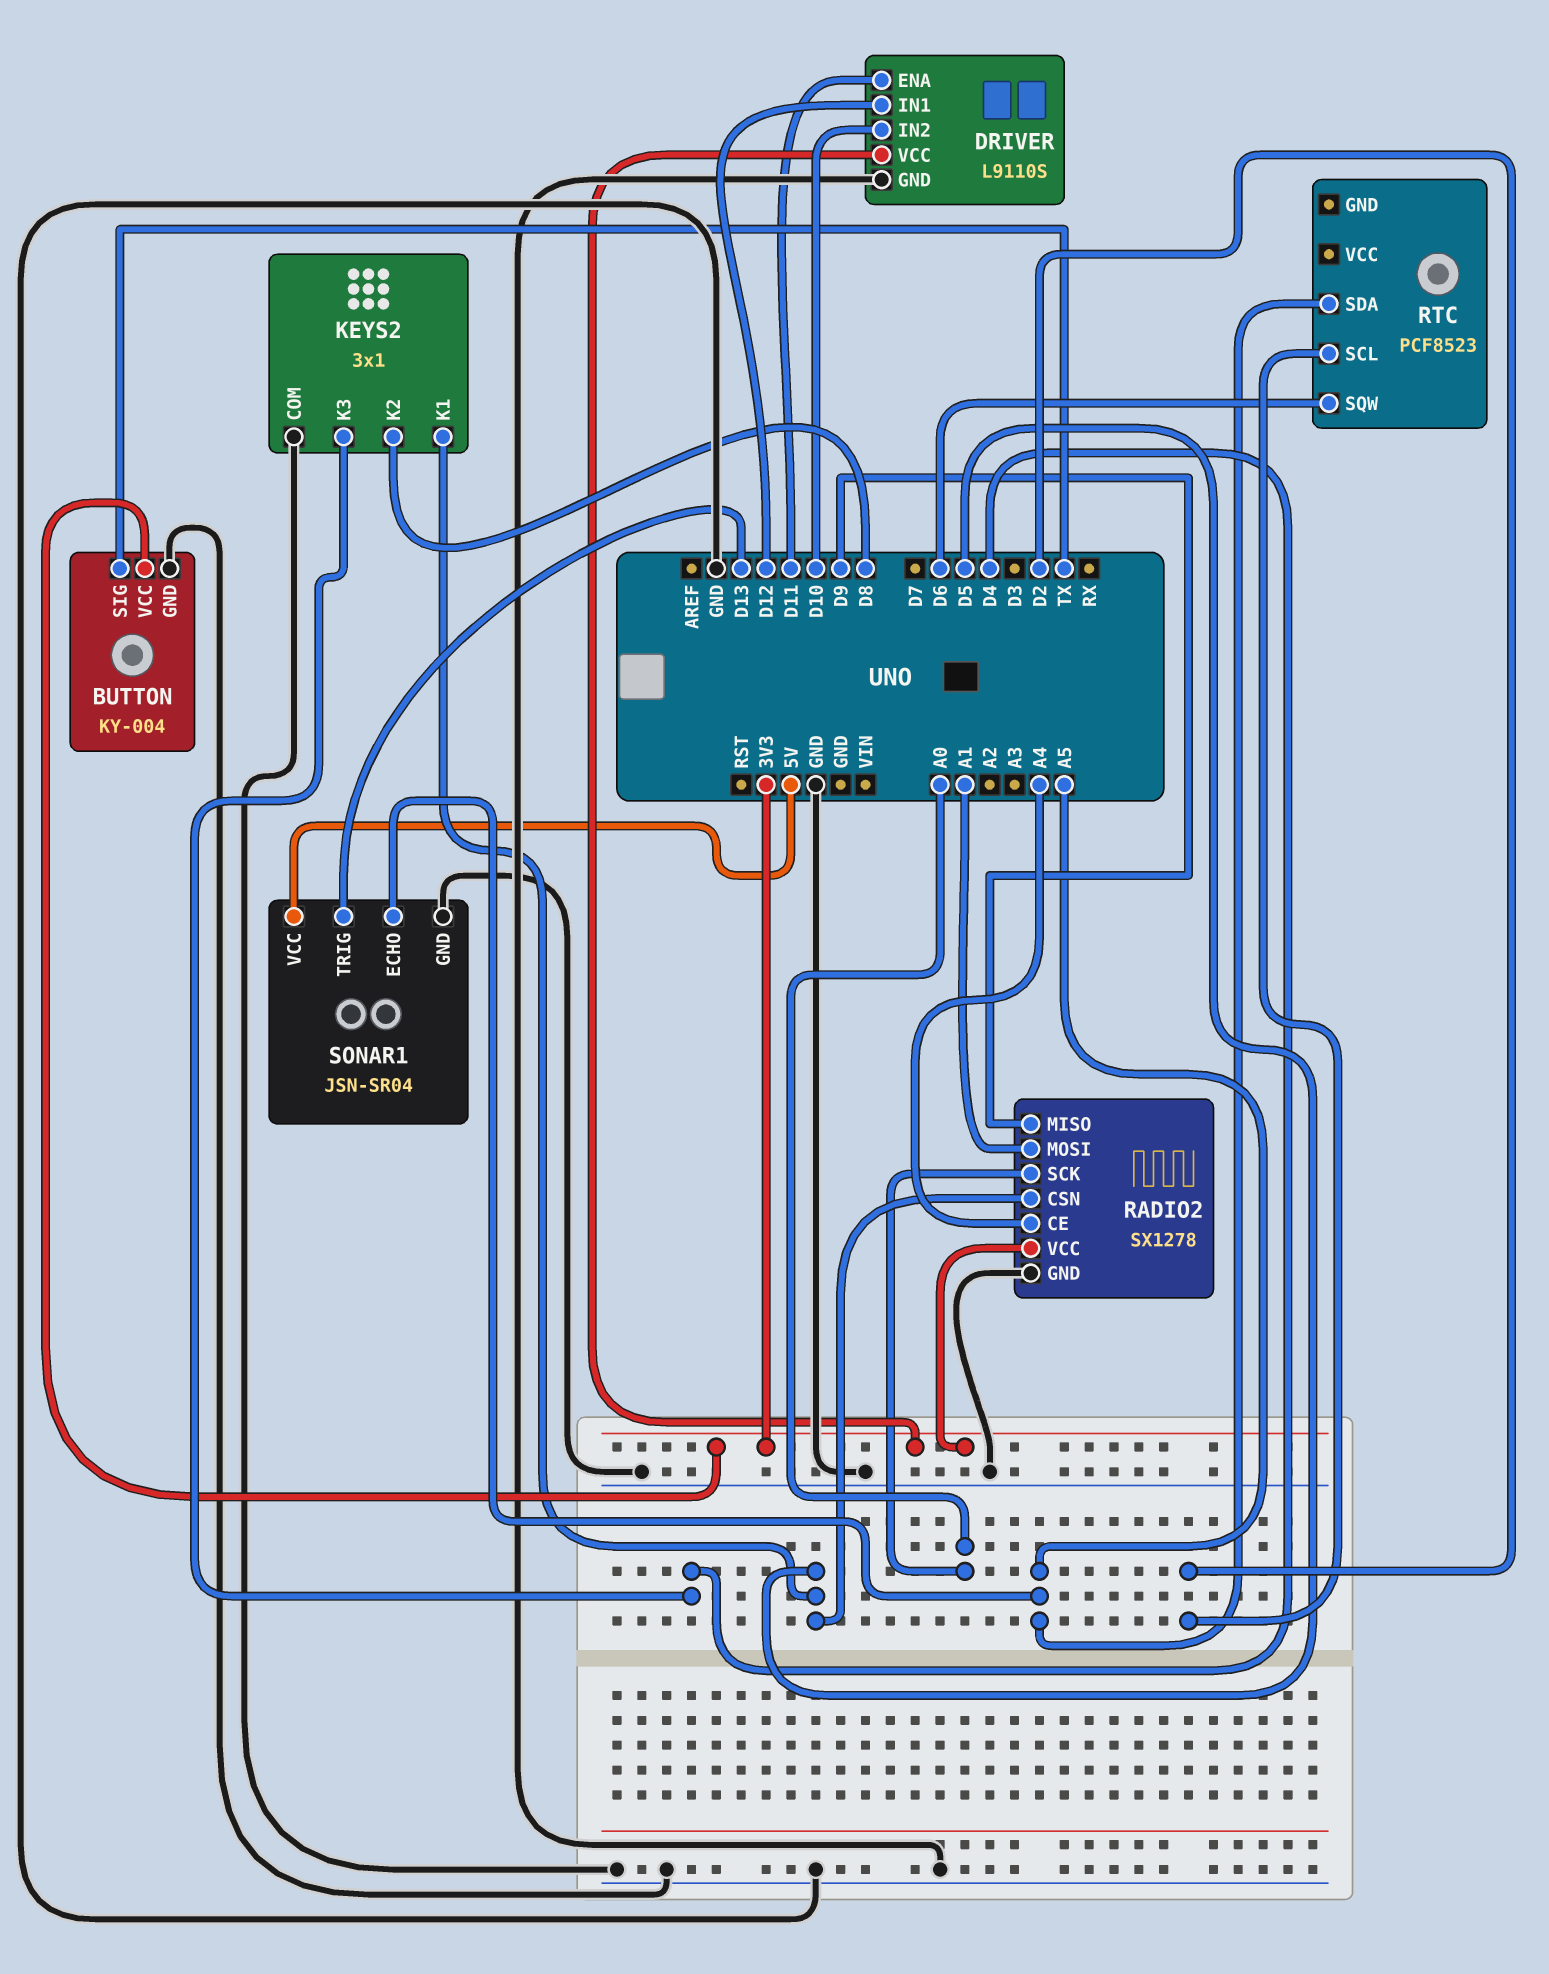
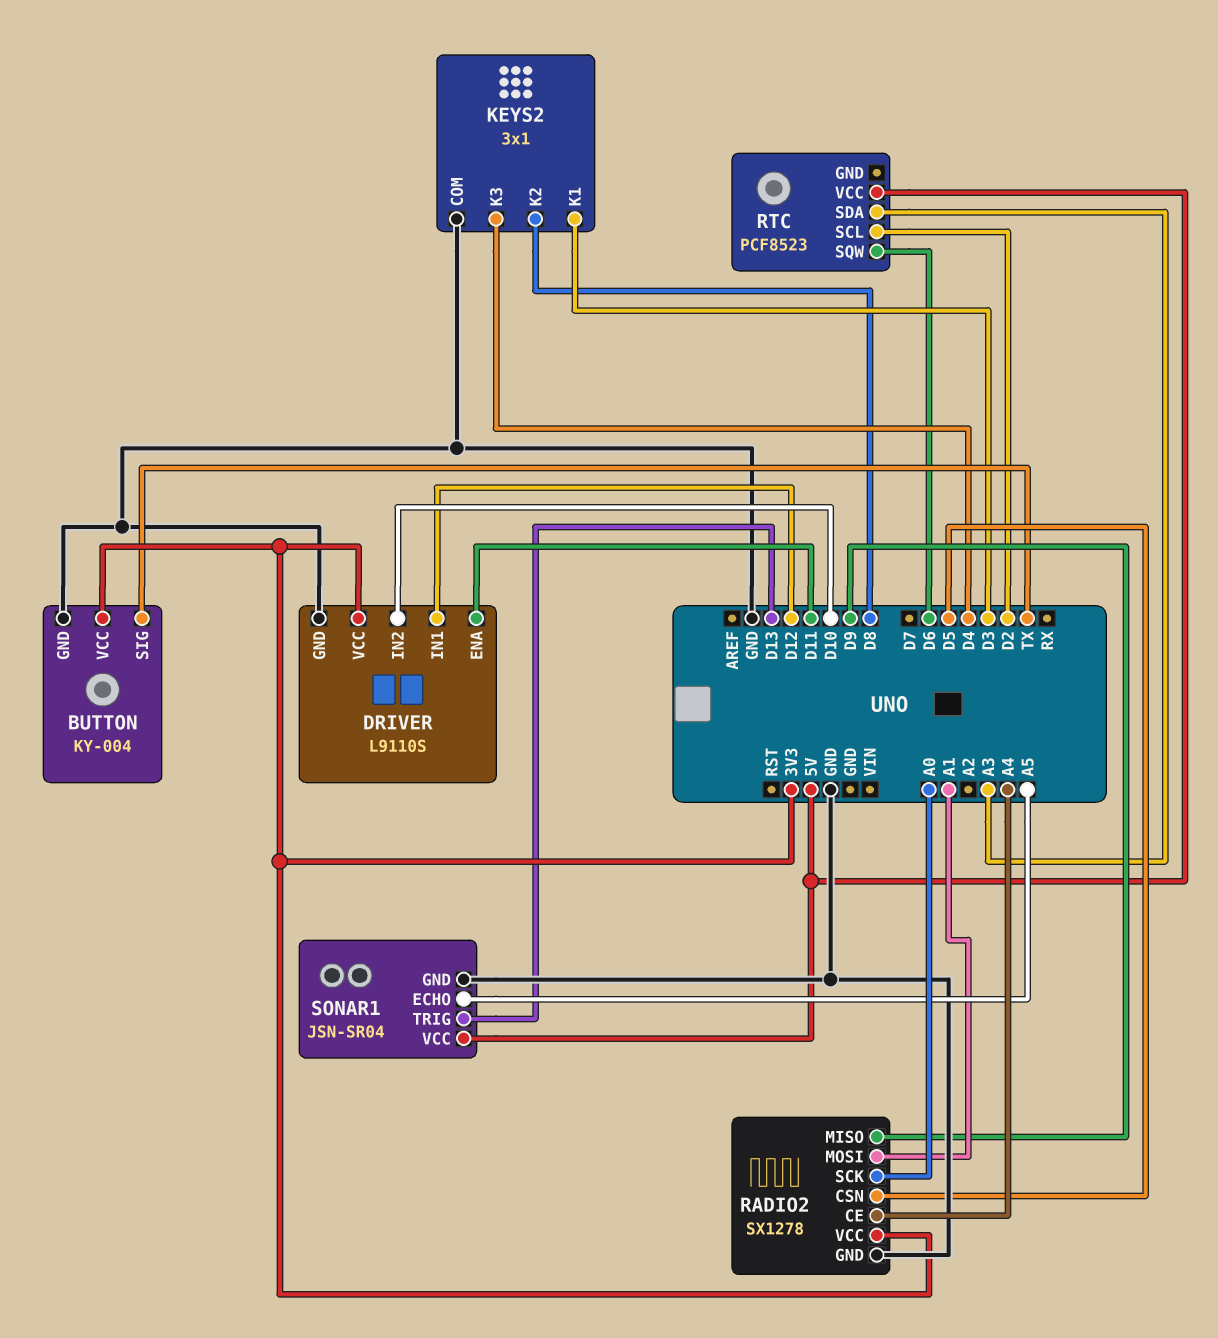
KEYS2 pin K1: D5 -> D3
RTC pin SDA: A5 -> A3
RTC pin VCC: none -> 5V

